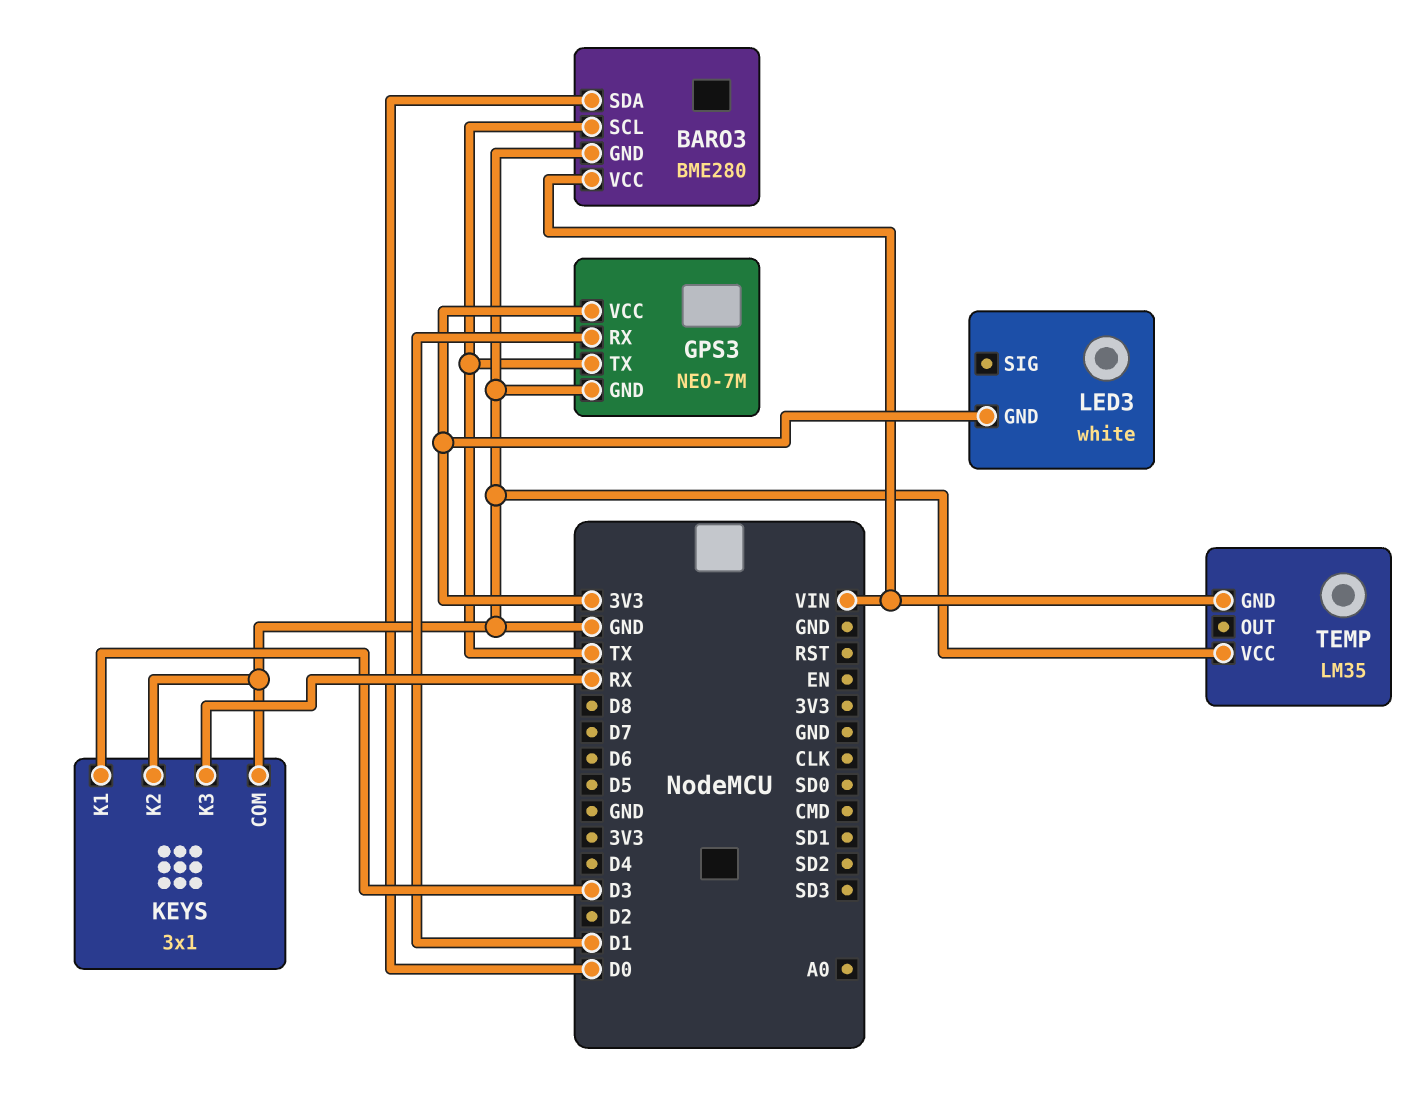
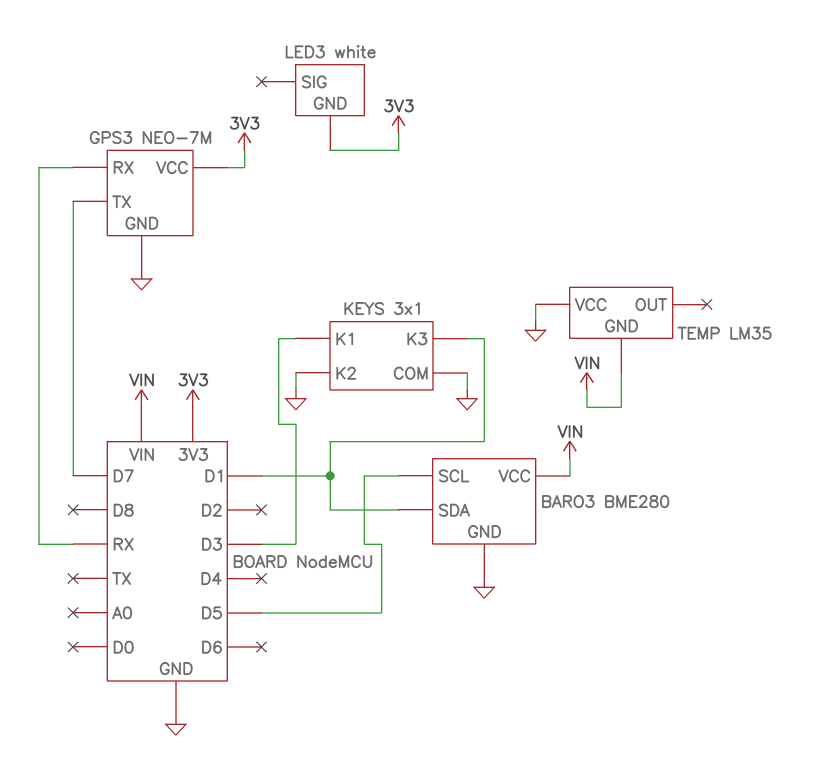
BARO3 pin SCL: TX -> D5
BARO3 pin SDA: D0 -> D1
GPS3 pin RX: D1 -> RX
GPS3 pin TX: TX -> D7
KEYS pin K3: RX -> D1

